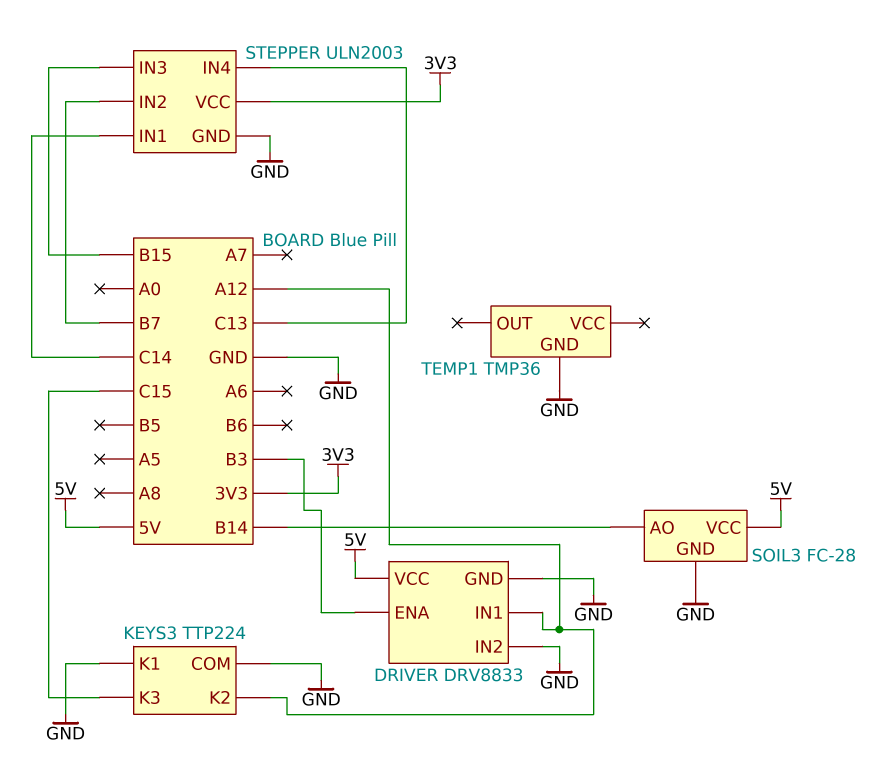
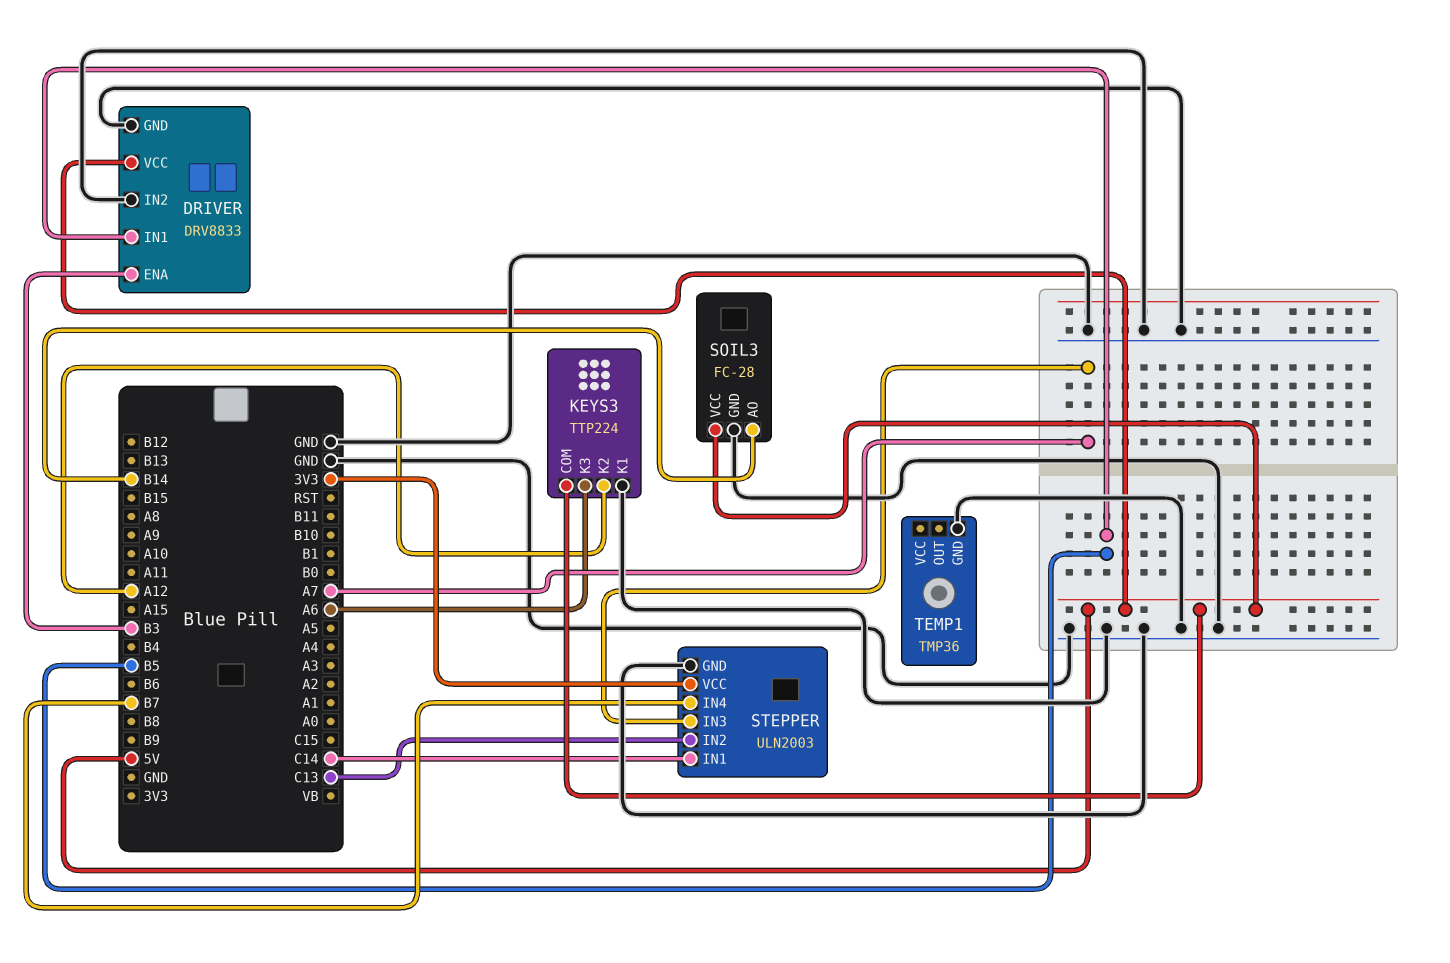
DRIVER pin IN1: A12 -> B5
KEYS3 pin COM: GND -> 5V
KEYS3 pin K3: C15 -> A6
STEPPER pin IN2: B7 -> C13
STEPPER pin IN3: B15 -> A7
STEPPER pin IN4: C13 -> B7

